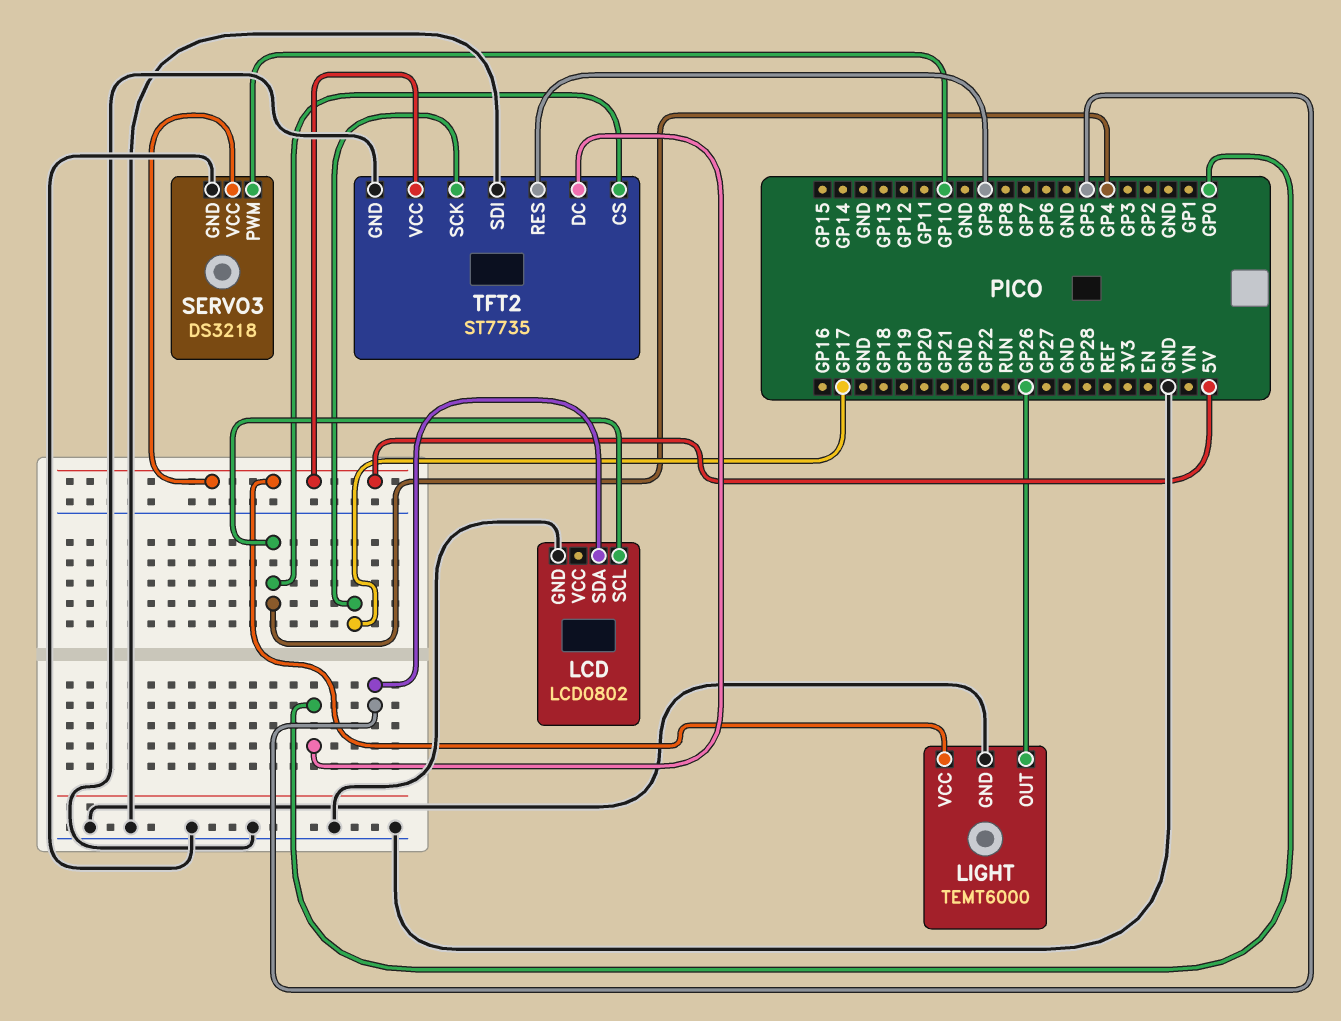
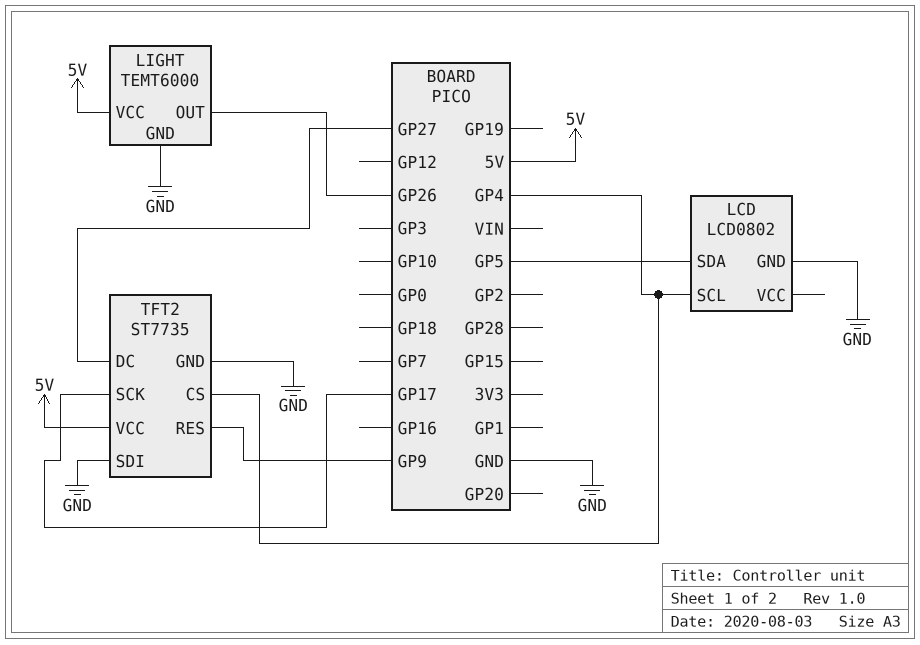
SERVO3: DS3218 -> none
SERVO3 pin GND: GND -> none
SERVO3 pin PWM: GP10 -> none
SERVO3 pin VCC: 5V -> none
TFT2 pin DC: GP0 -> GP27

